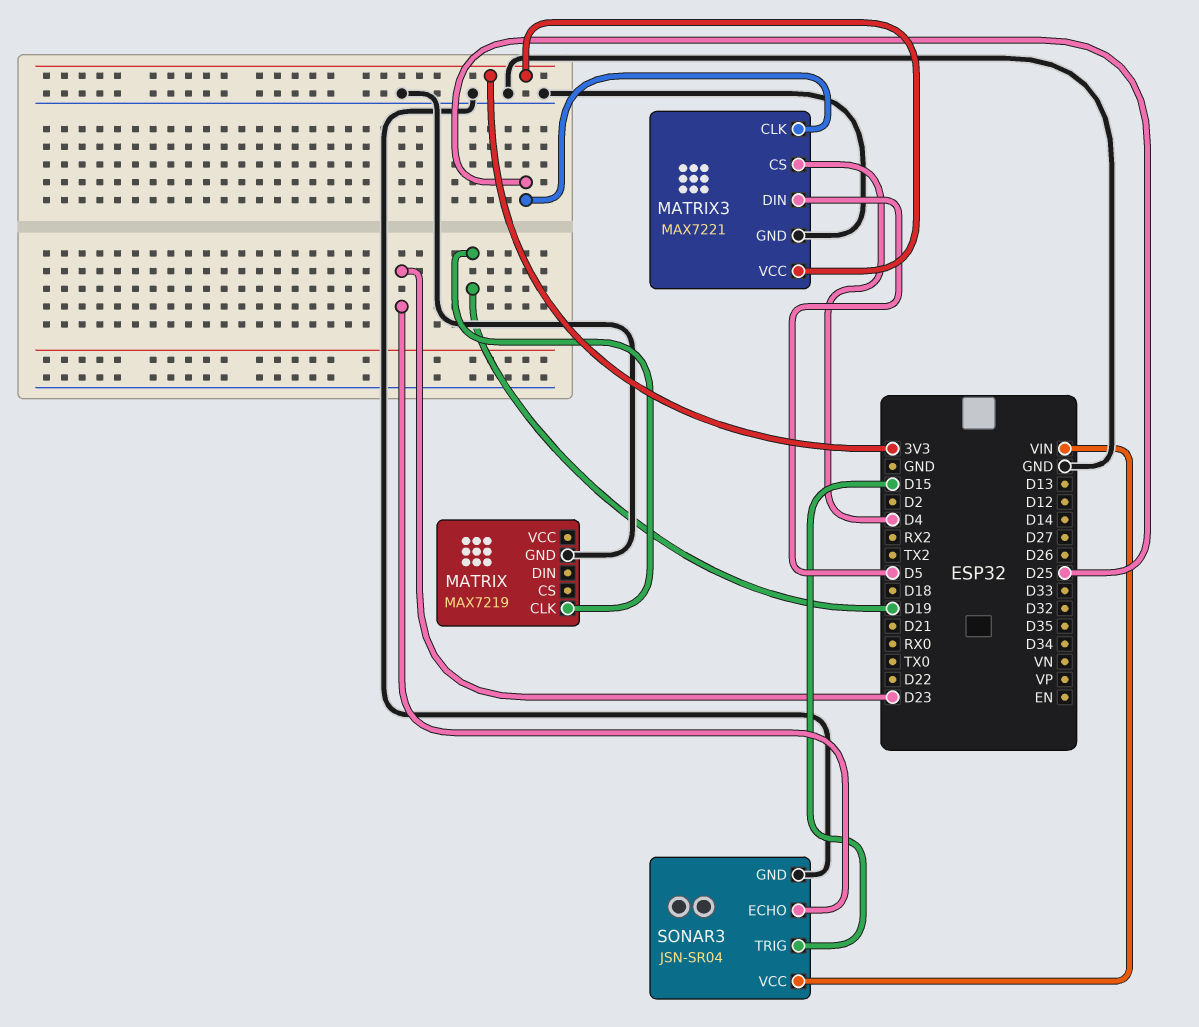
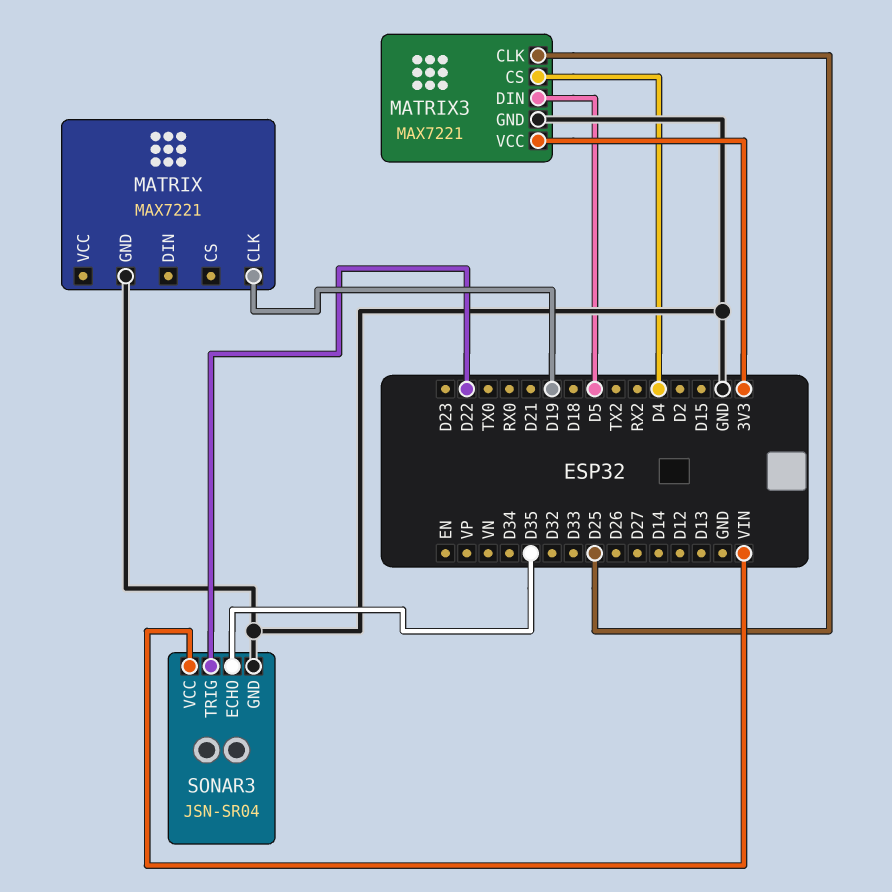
MATRIX: MAX7219 -> MAX7221
SONAR3 pin ECHO: D23 -> D35
SONAR3 pin TRIG: D15 -> D22

